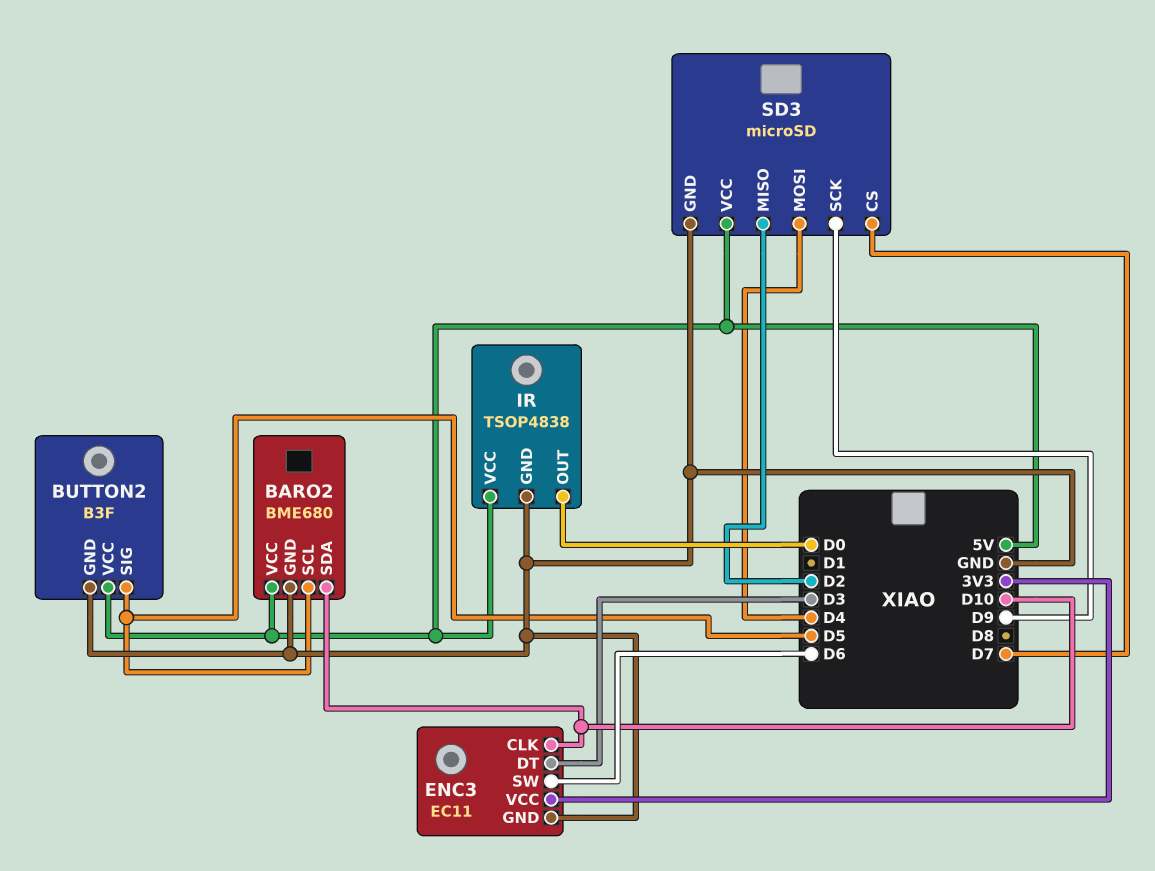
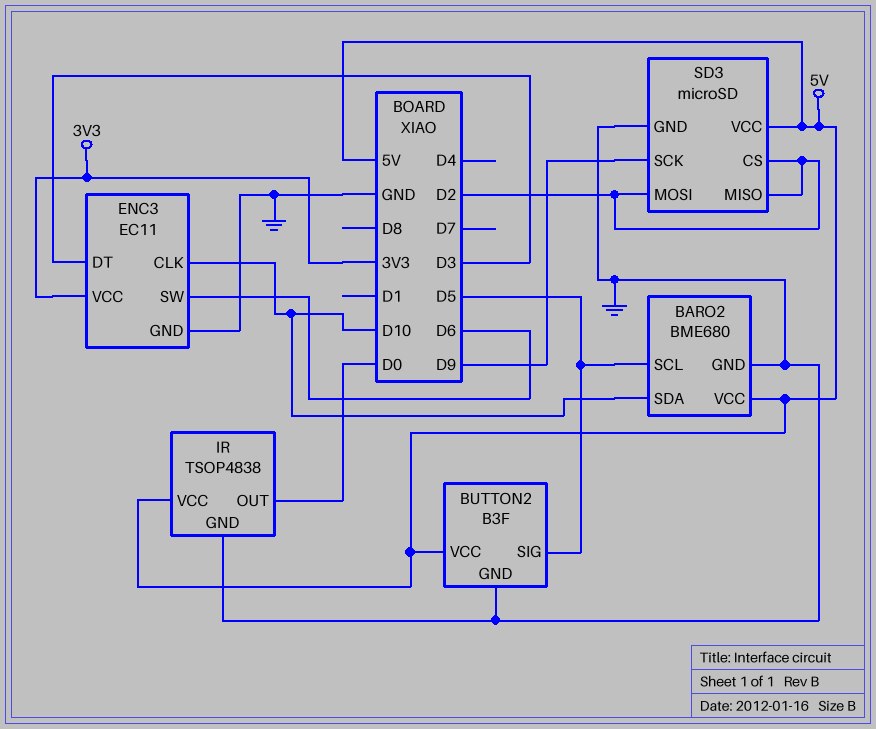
SD3 pin CS: D7 -> D2
SD3 pin MOSI: D4 -> D2

